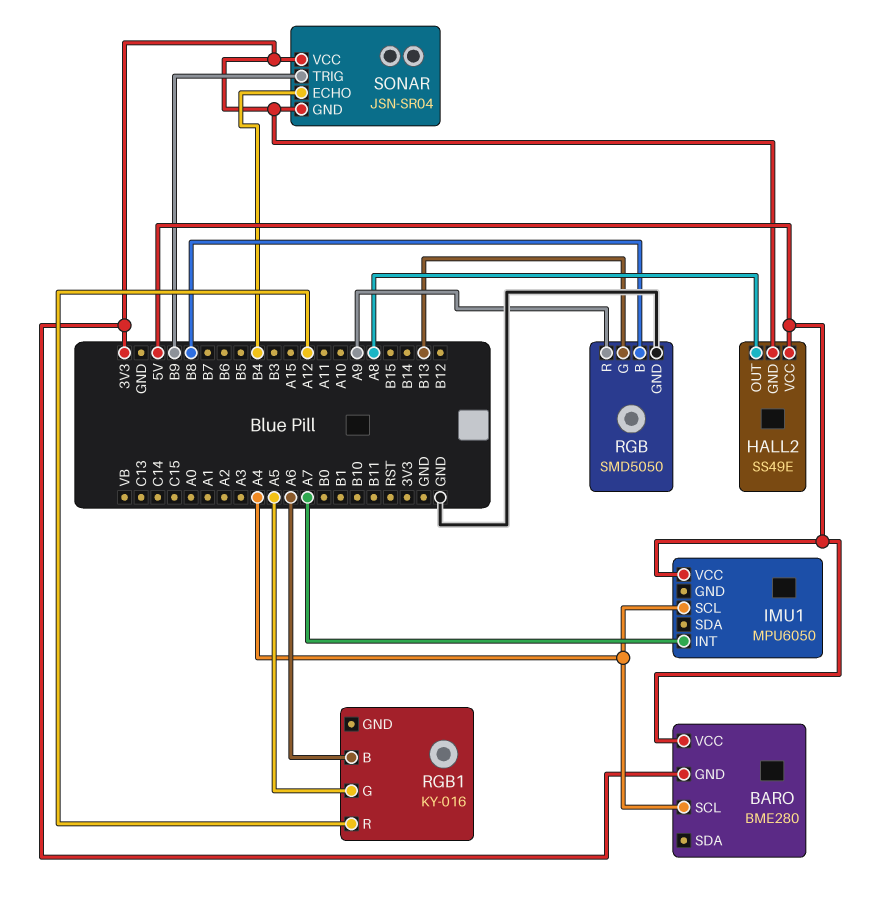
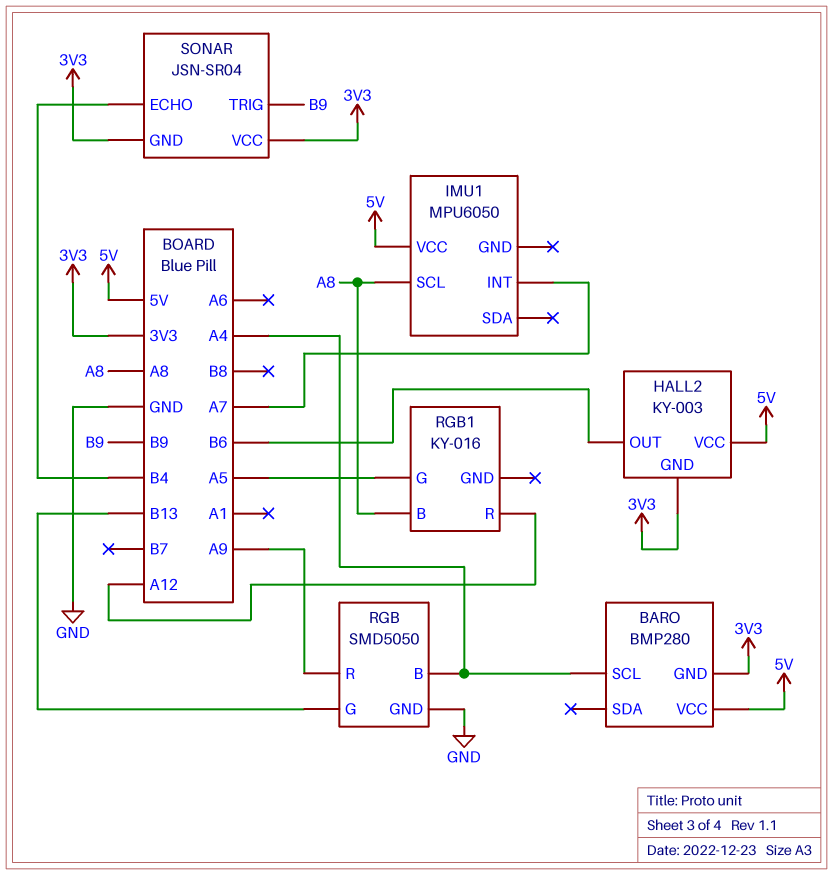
BARO: BME280 -> BMP280
HALL2: SS49E -> KY-003
HALL2 pin OUT: A8 -> B6
IMU1 pin SCL: A4 -> A8
RGB pin B: B8 -> A4
RGB1 pin B: A6 -> A8

